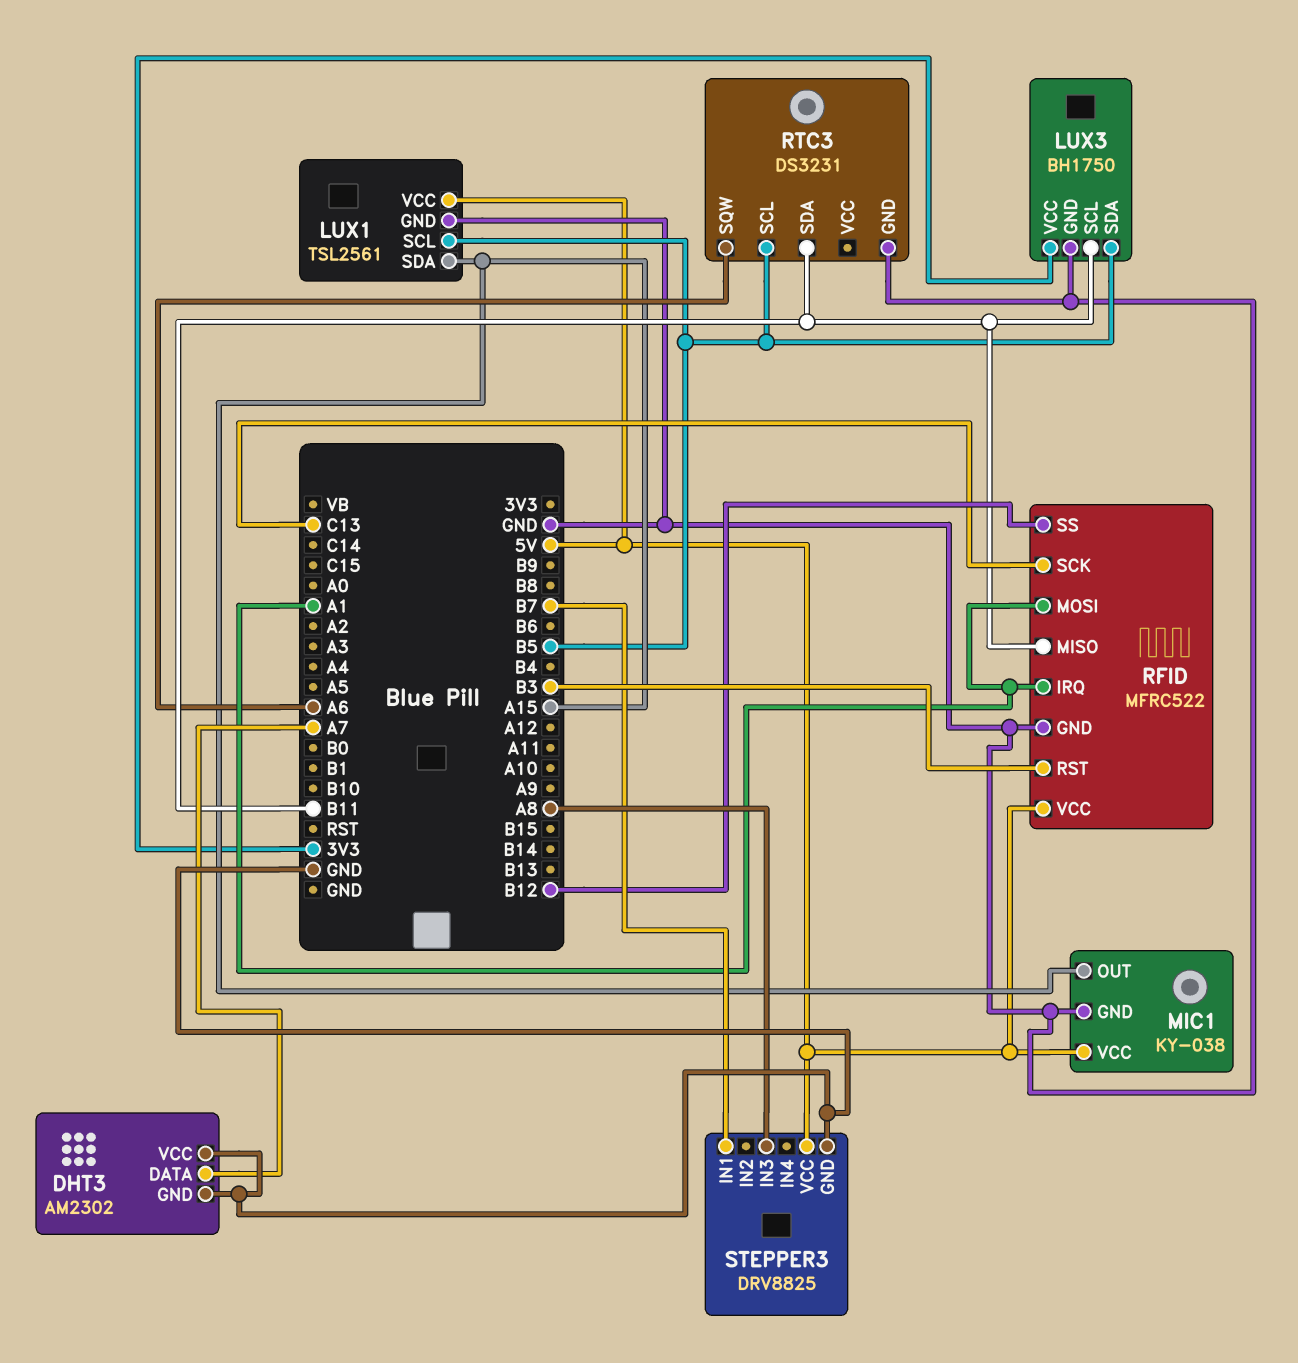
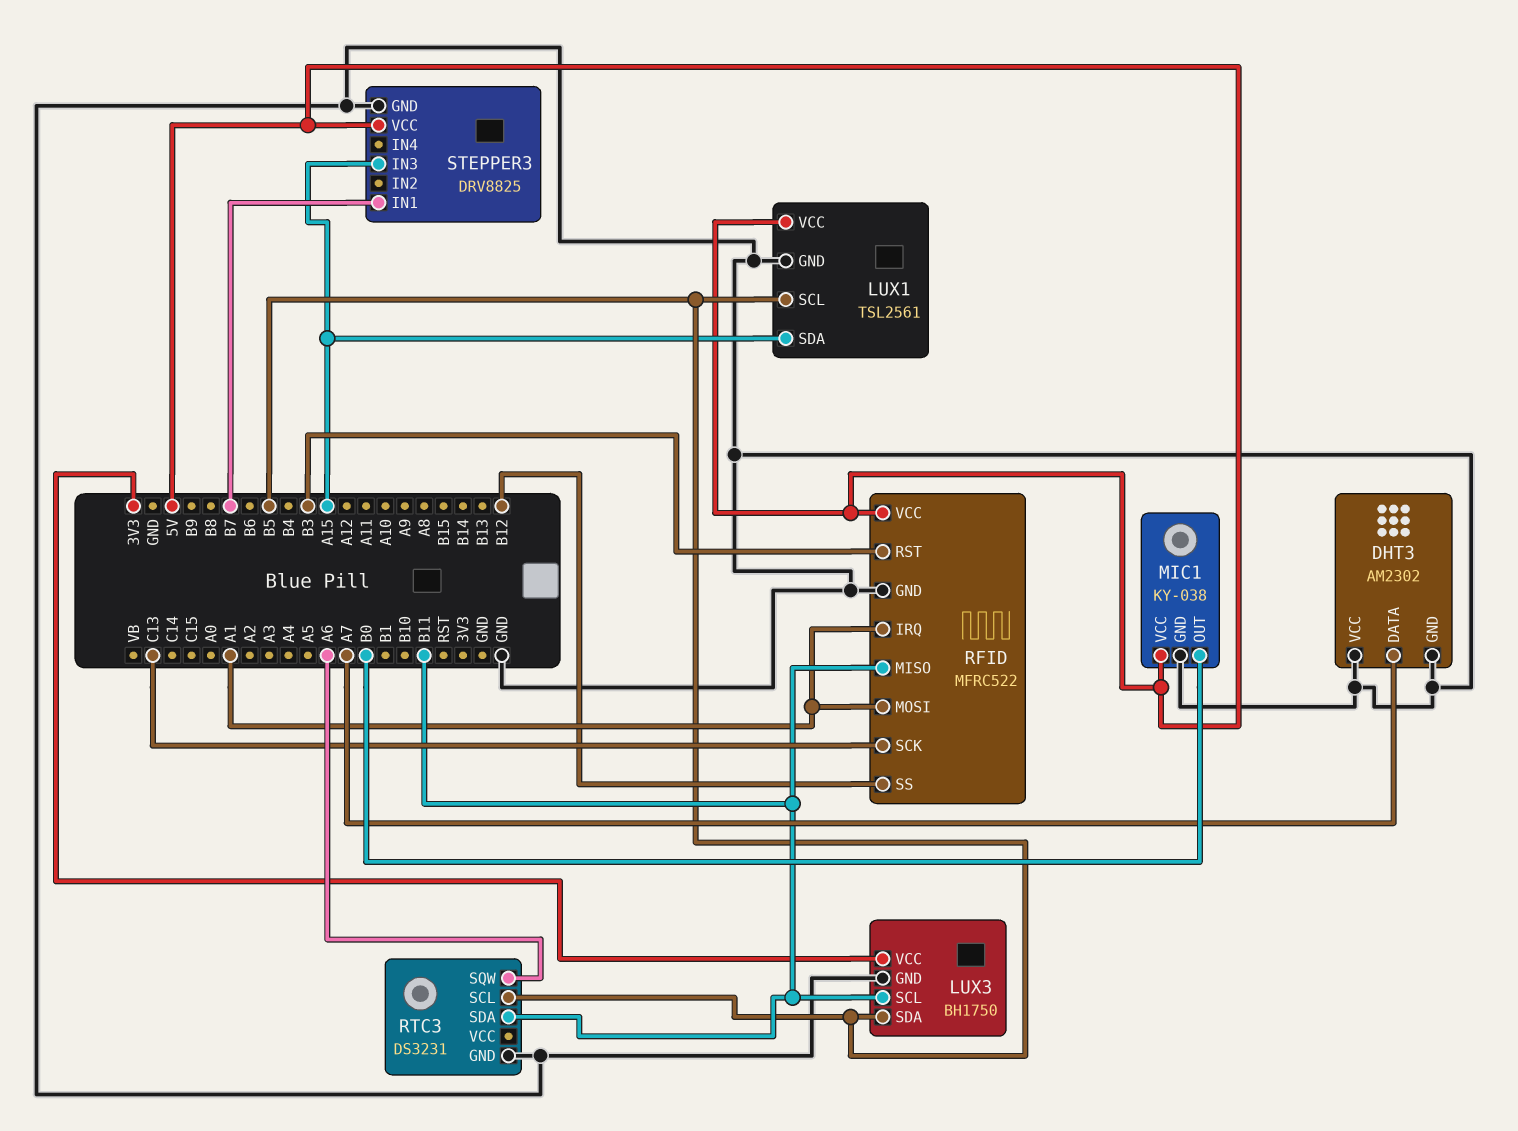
MIC1 pin OUT: A15 -> B0
STEPPER3 pin IN3: A8 -> A15

